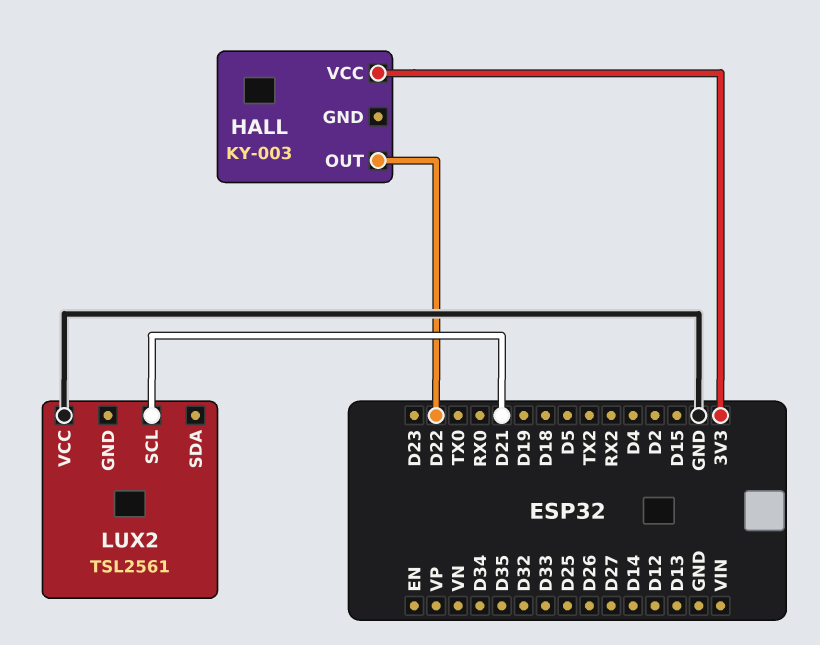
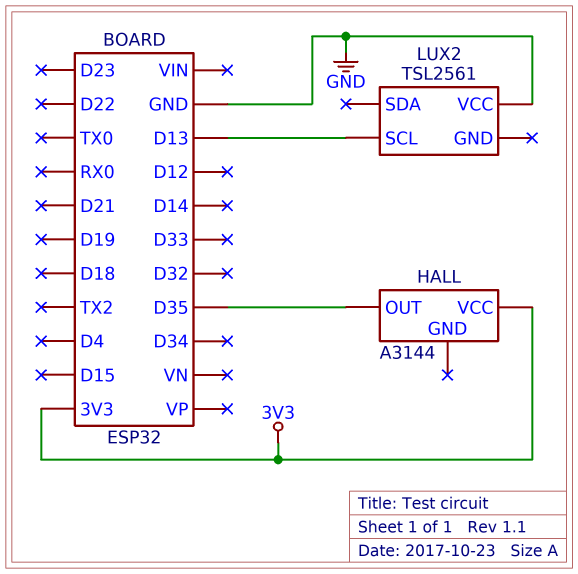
HALL: KY-003 -> A3144
HALL pin OUT: D22 -> D35
LUX2 pin SCL: D21 -> D13

